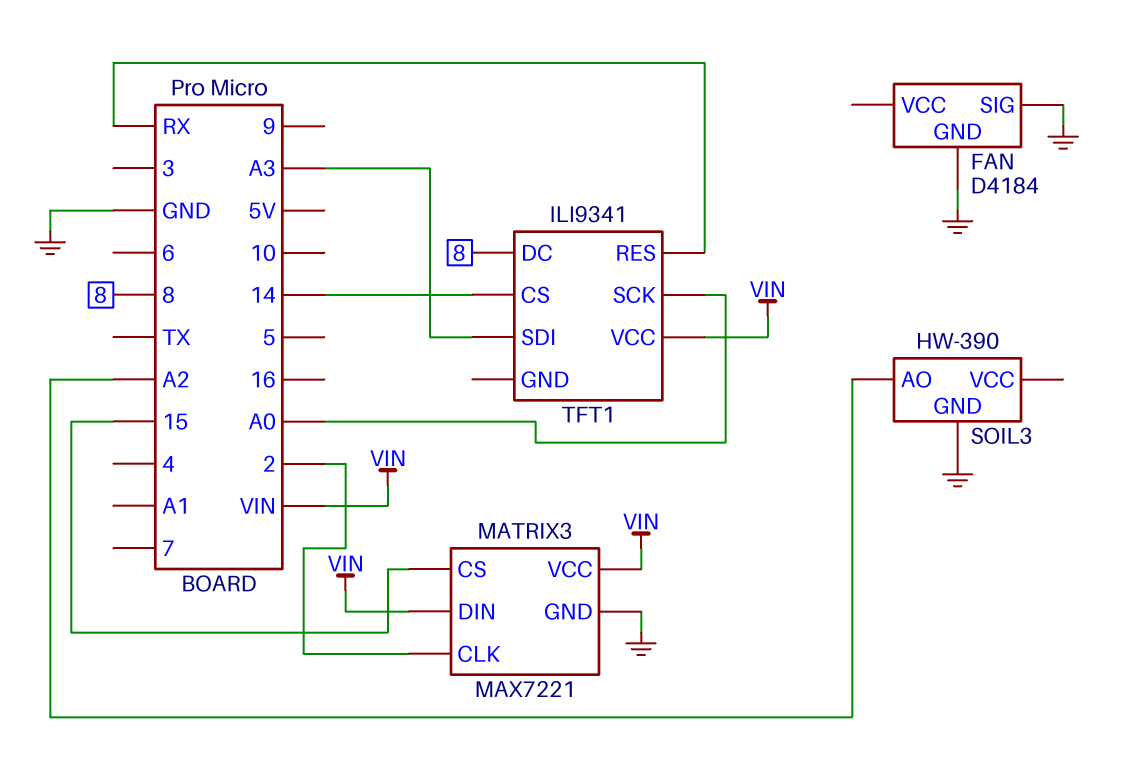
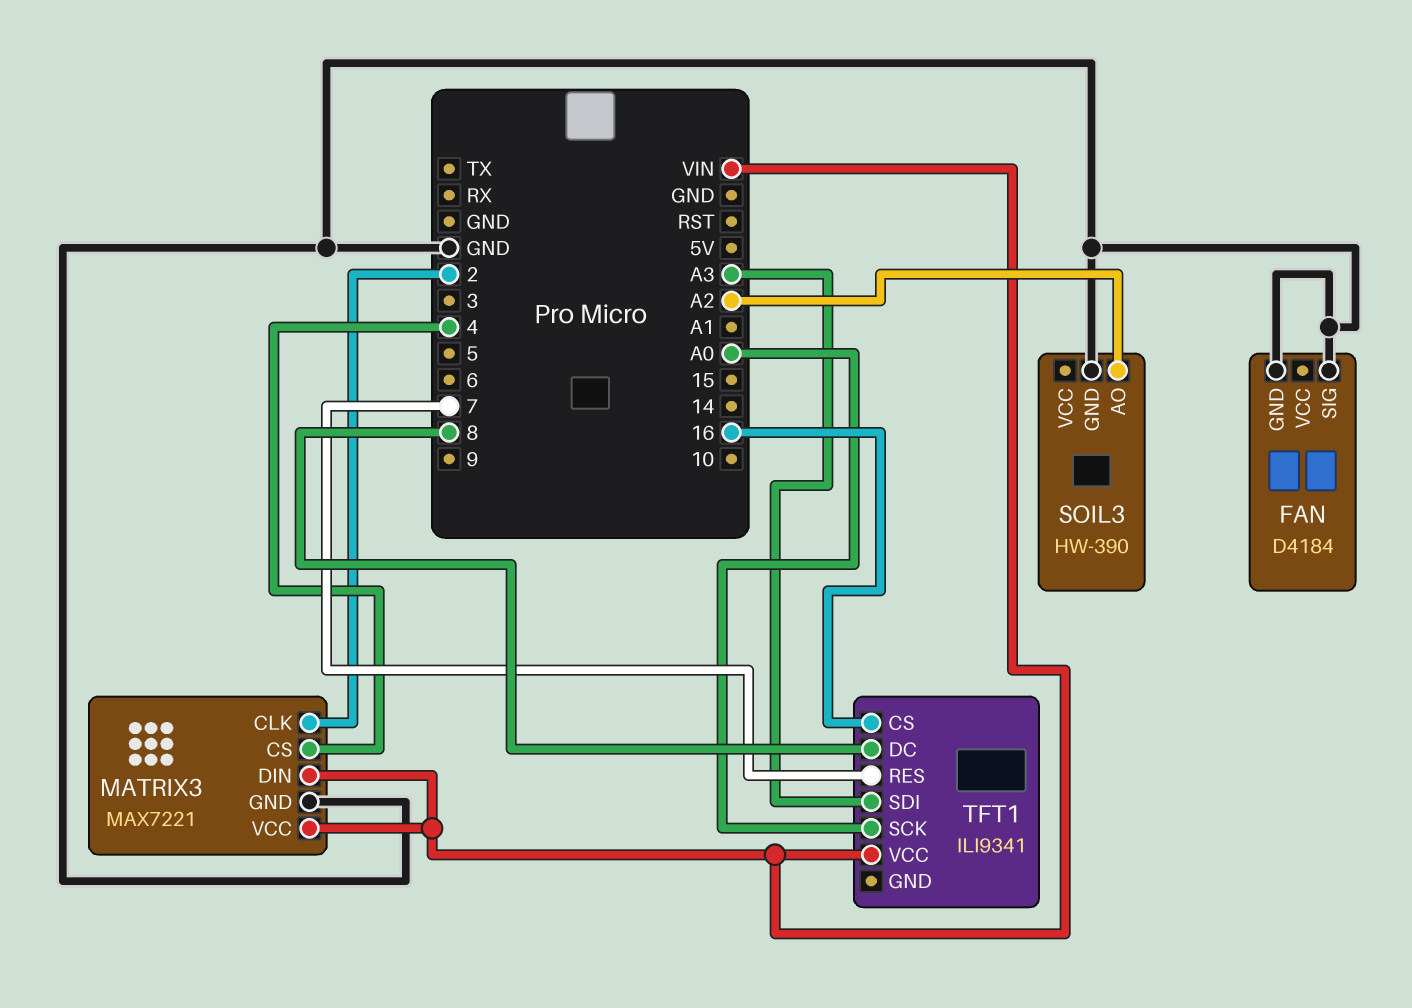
MATRIX3 pin CS: 15 -> 4
TFT1 pin CS: 14 -> 16
TFT1 pin RES: RX -> 7

